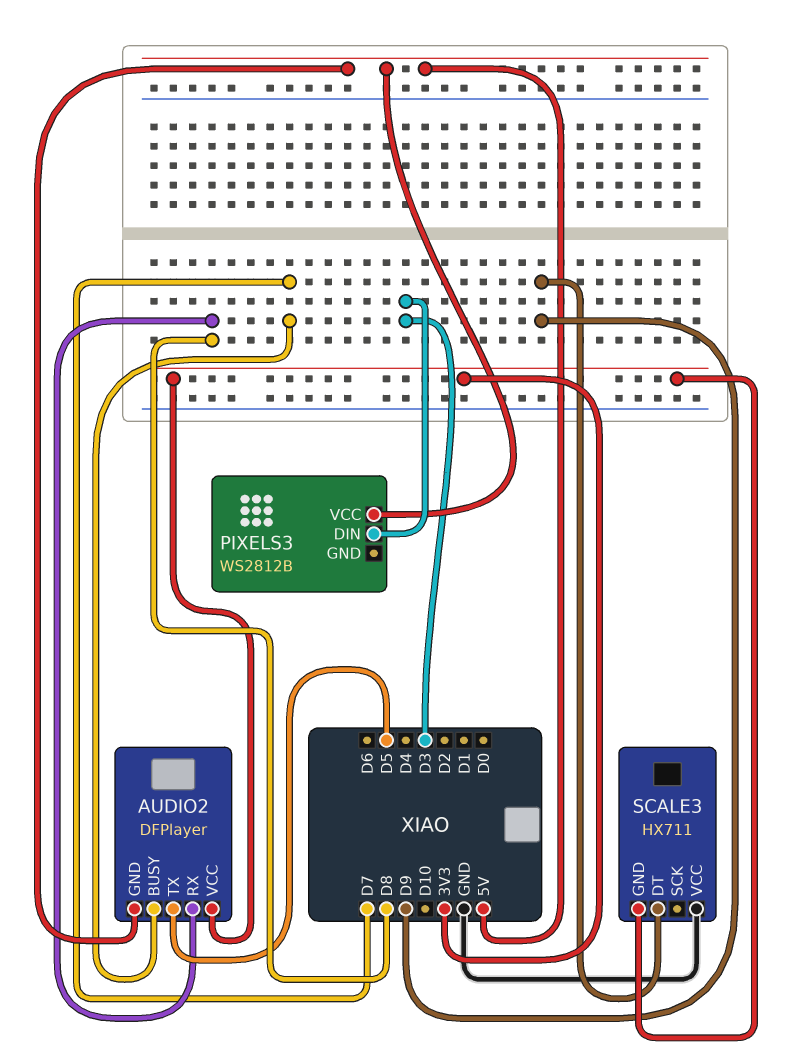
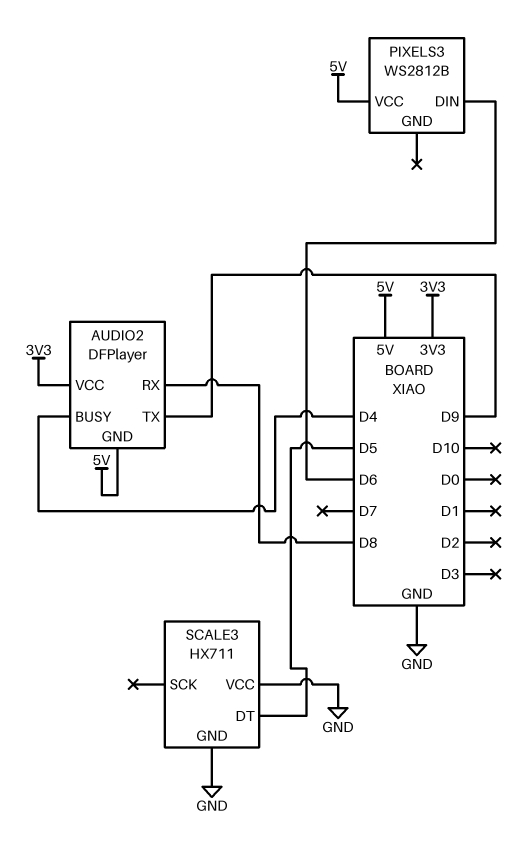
AUDIO2 pin BUSY: D7 -> D4
AUDIO2 pin TX: D5 -> D9
PIXELS3 pin DIN: D3 -> D6
SCALE3 pin DT: D9 -> D5
SCALE3 pin GND: 3V3 -> GND

